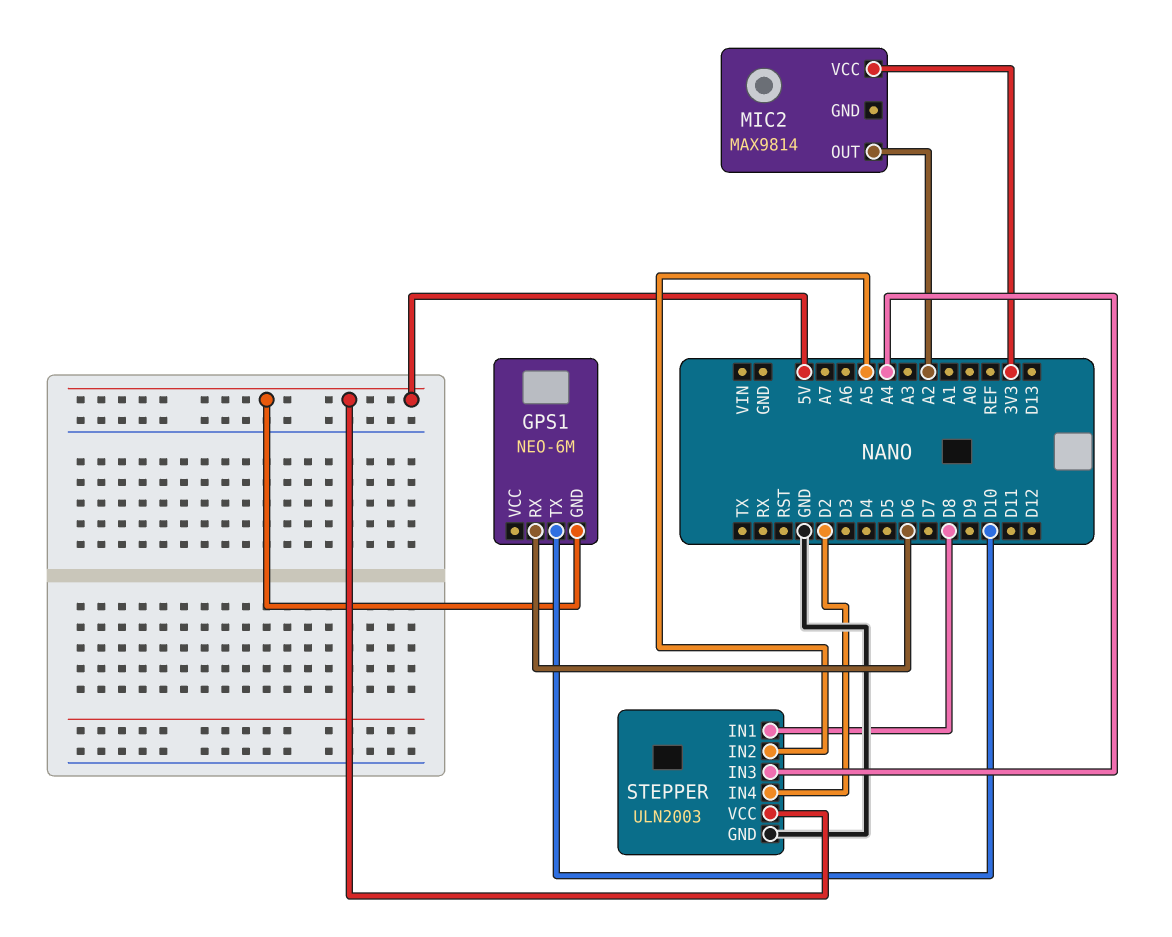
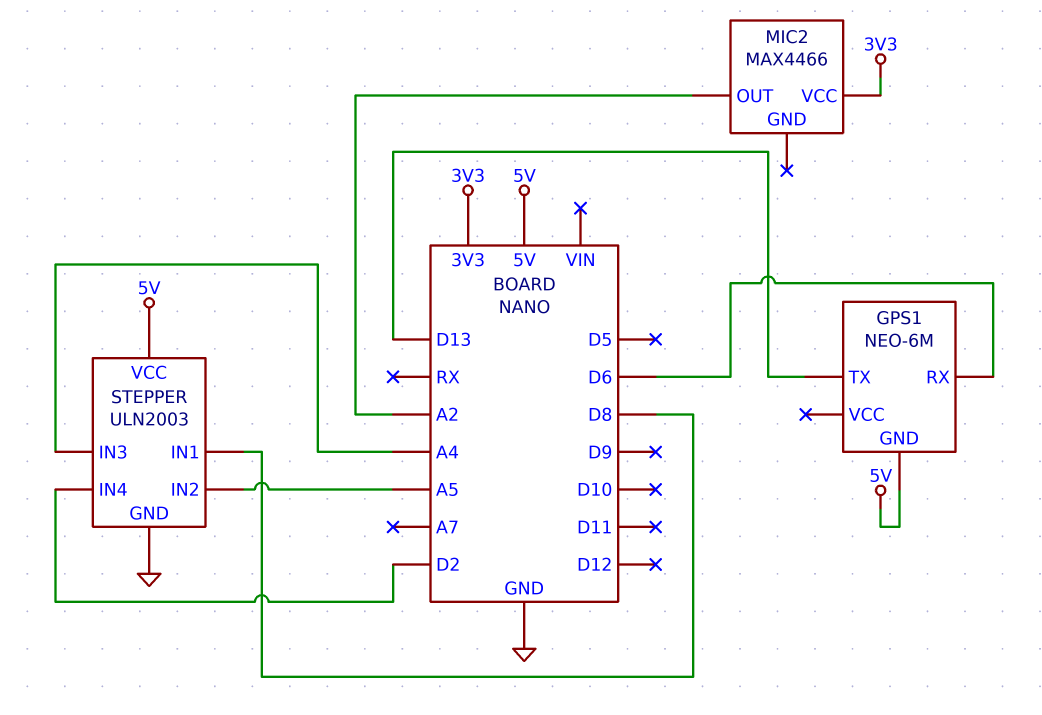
GPS1 pin TX: D10 -> D13
MIC2: MAX9814 -> MAX4466

